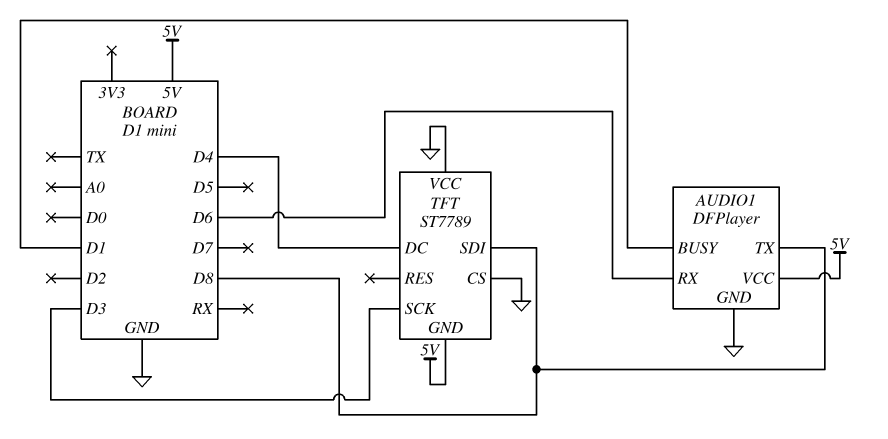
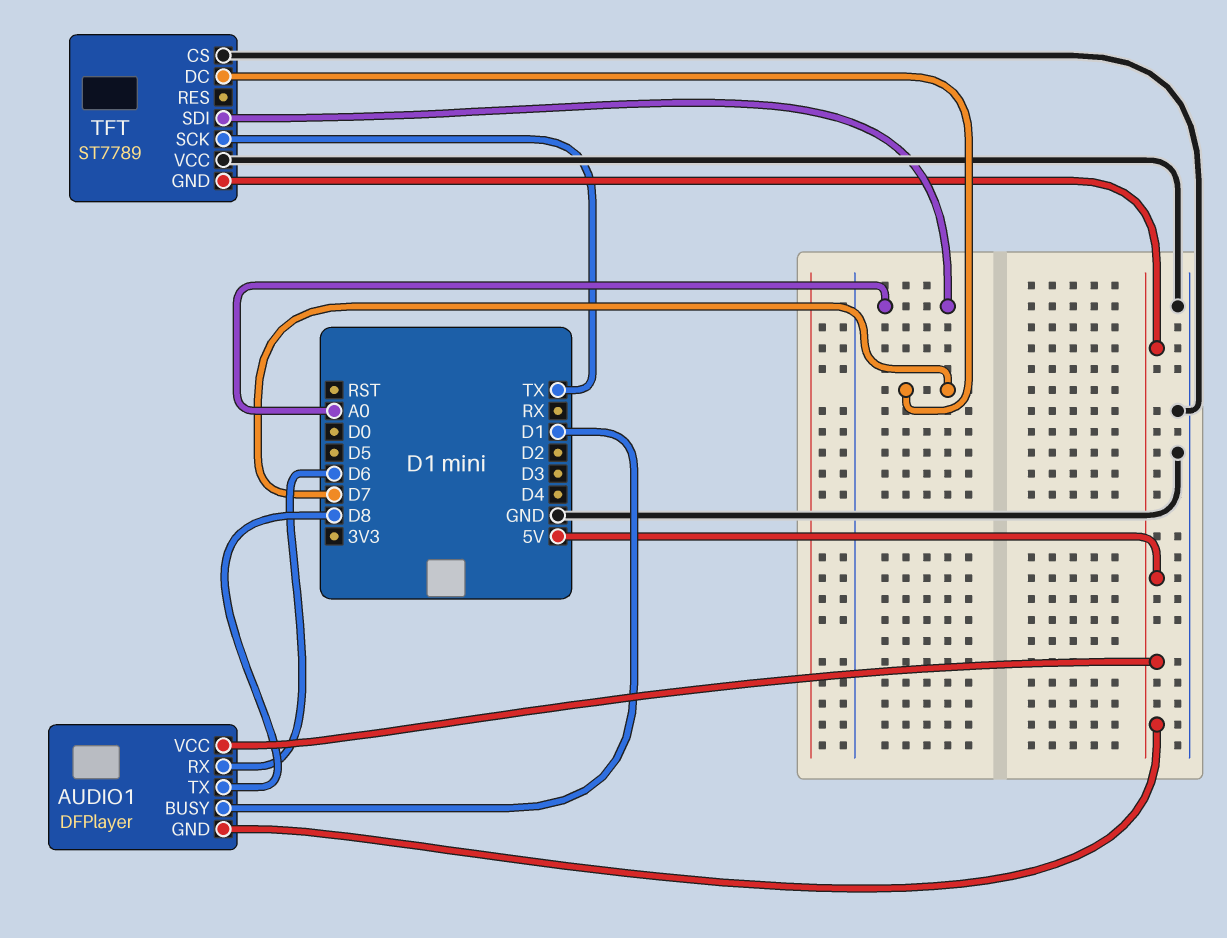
AUDIO1 pin GND: GND -> 5V
TFT pin DC: D4 -> D7
TFT pin SCK: D3 -> TX
TFT pin SDI: D8 -> A0

